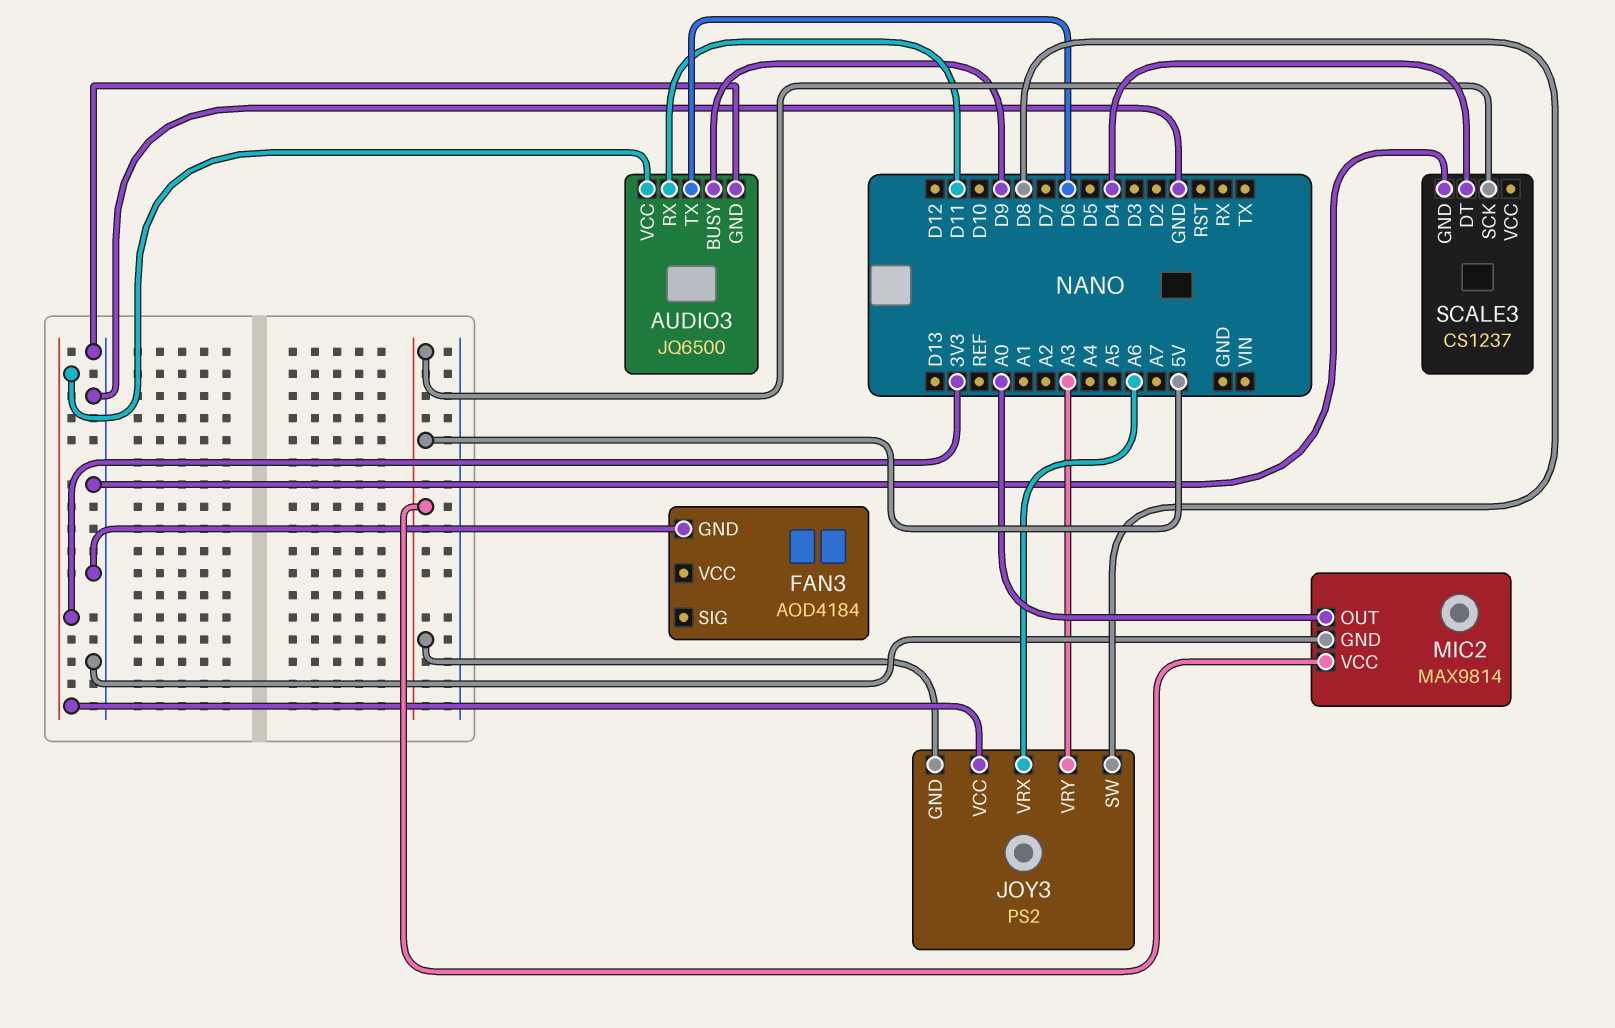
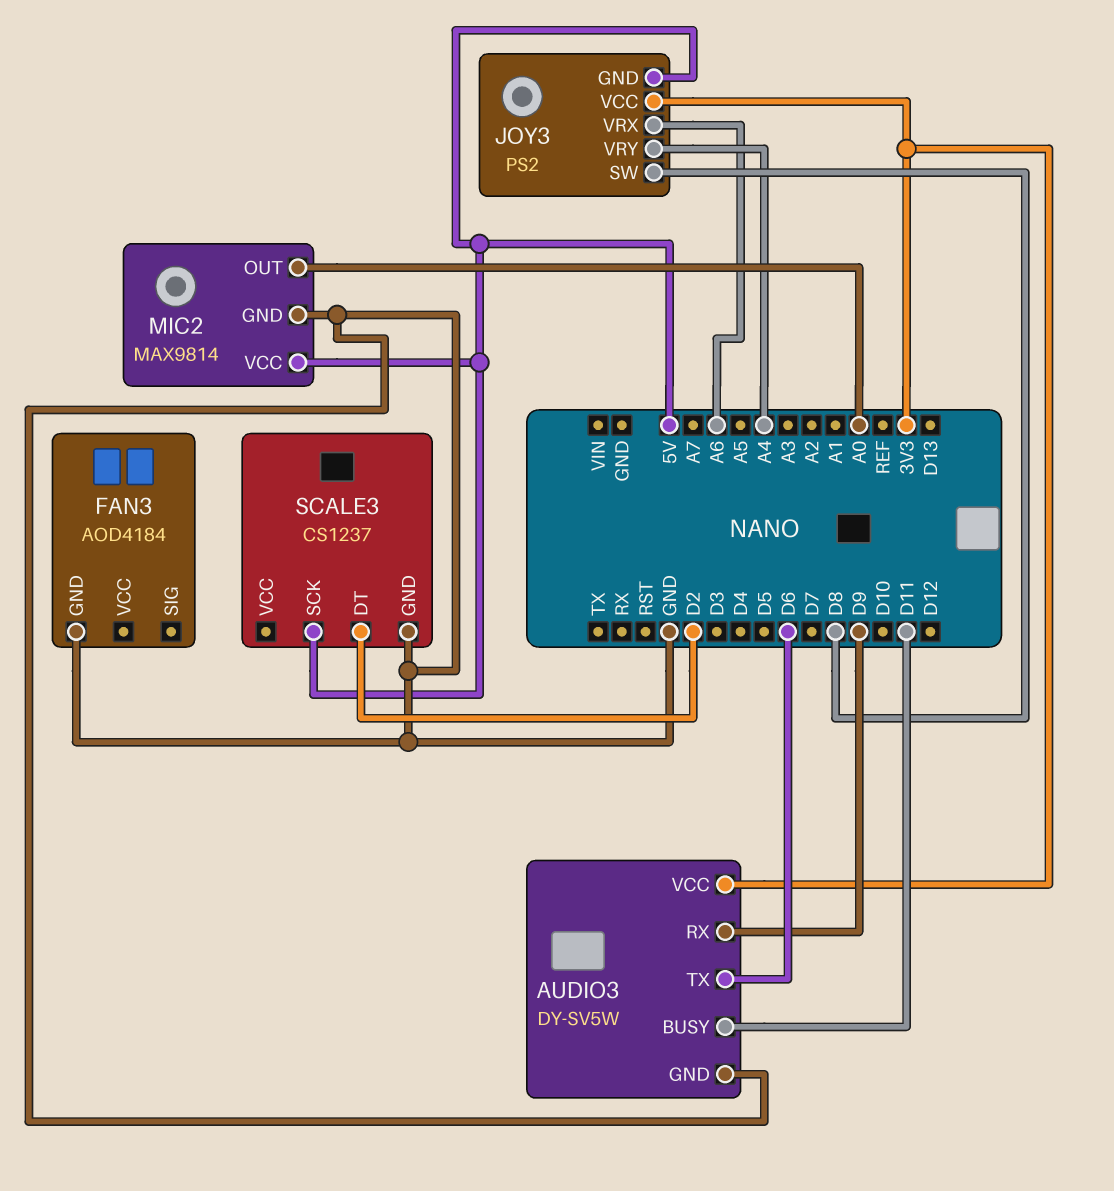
AUDIO3: JQ6500 -> DY-SV5W
AUDIO3 pin BUSY: D9 -> D11
AUDIO3 pin RX: D11 -> D9
JOY3 pin VRY: A3 -> A4
SCALE3 pin DT: D4 -> D2

